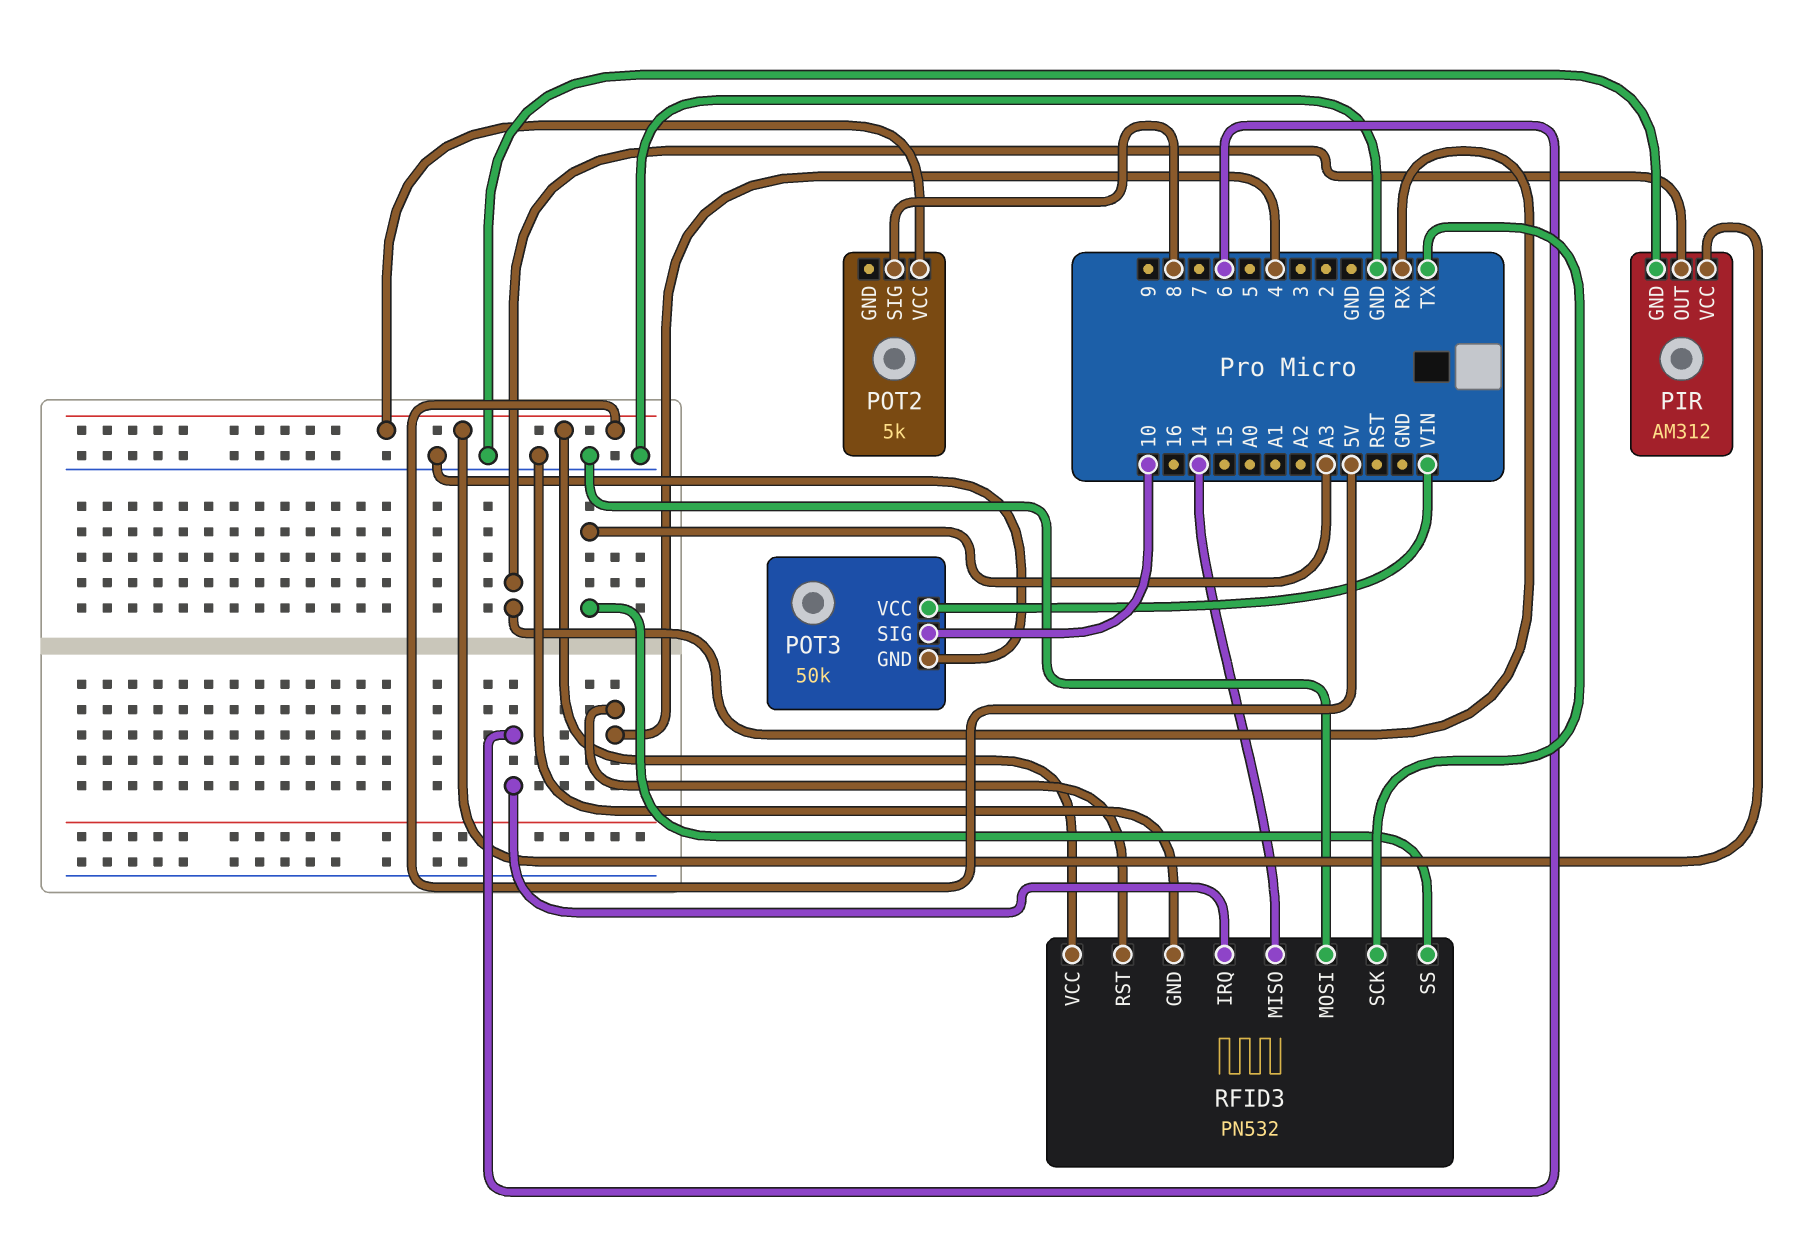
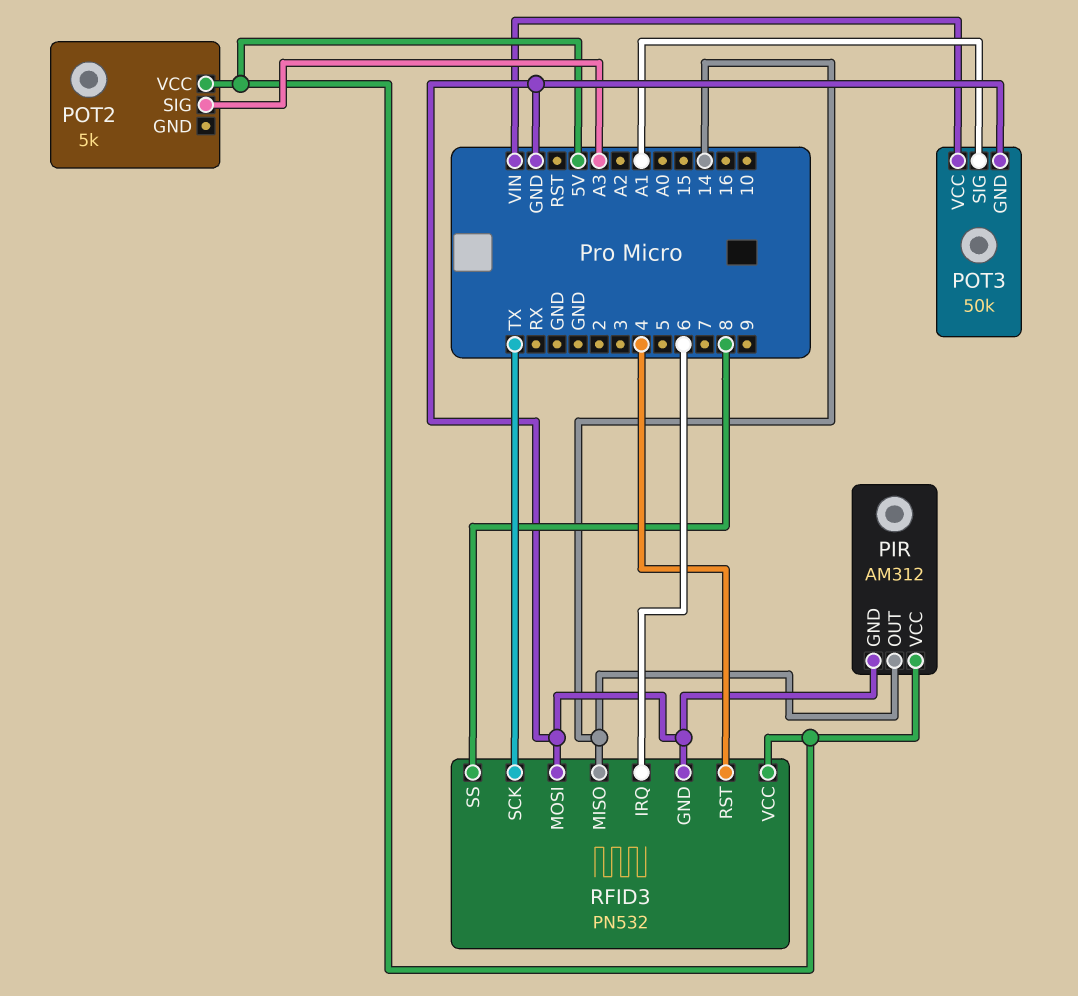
PIR pin OUT: RX -> 14
POT2 pin SIG: 8 -> A3
POT3 pin SIG: 10 -> A1
RFID3 pin SS: A3 -> 8

